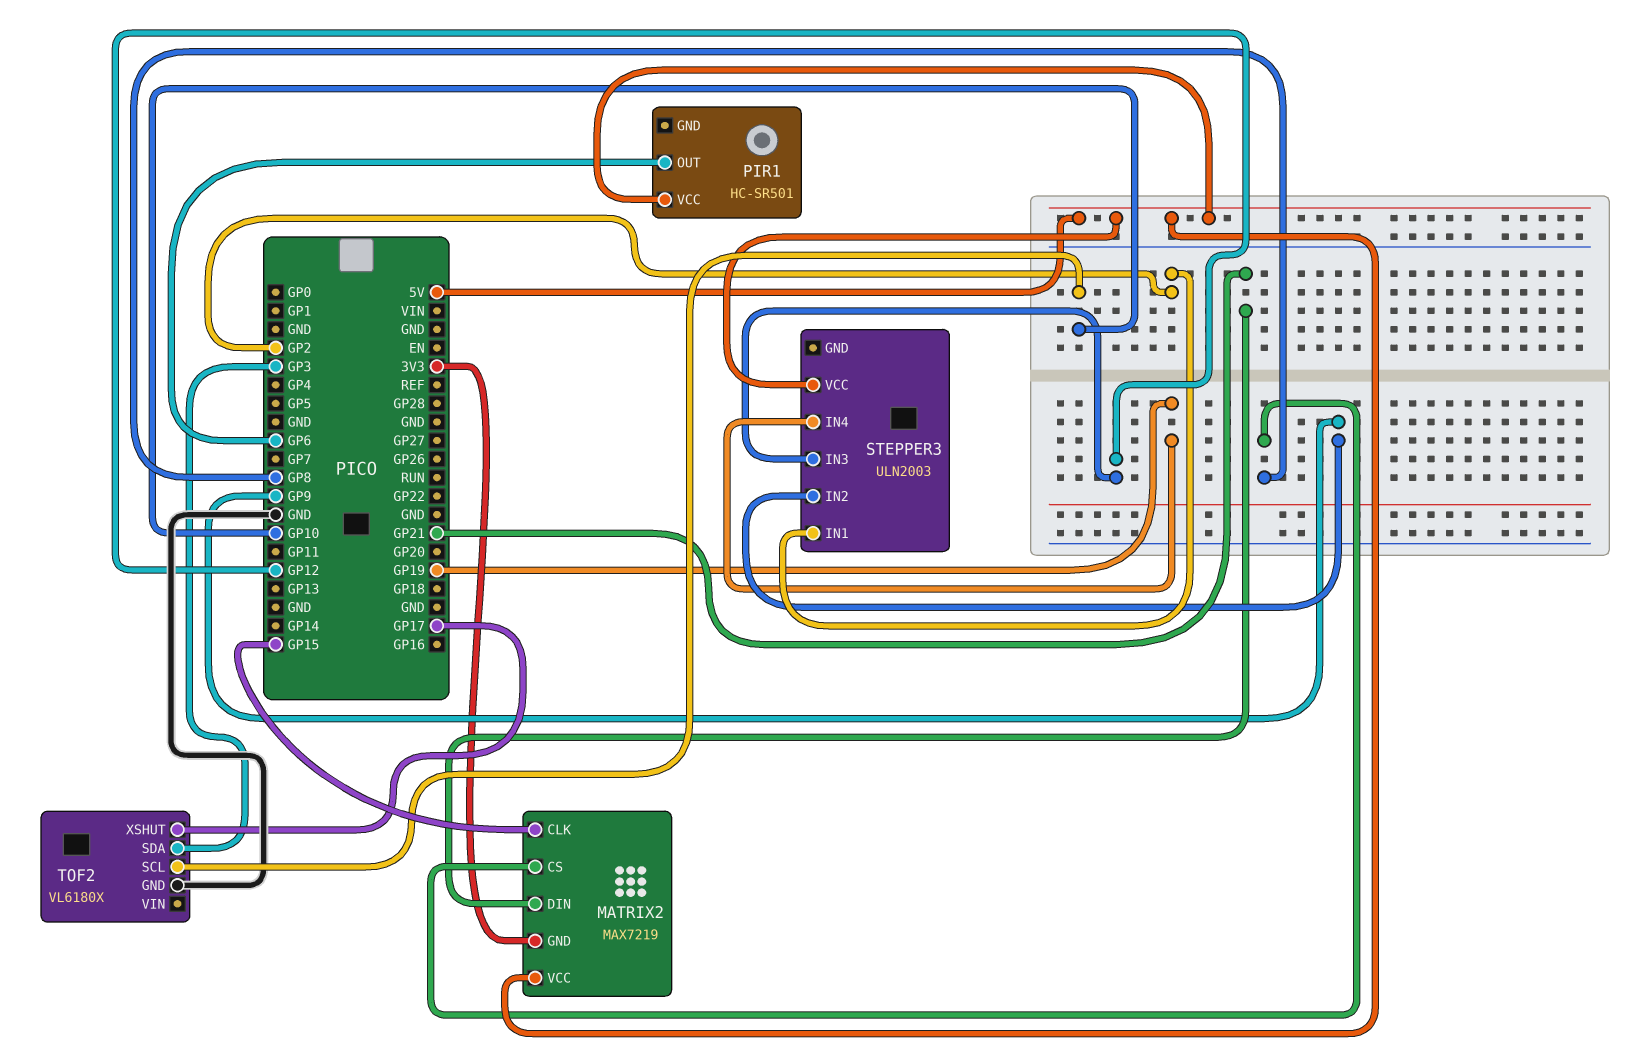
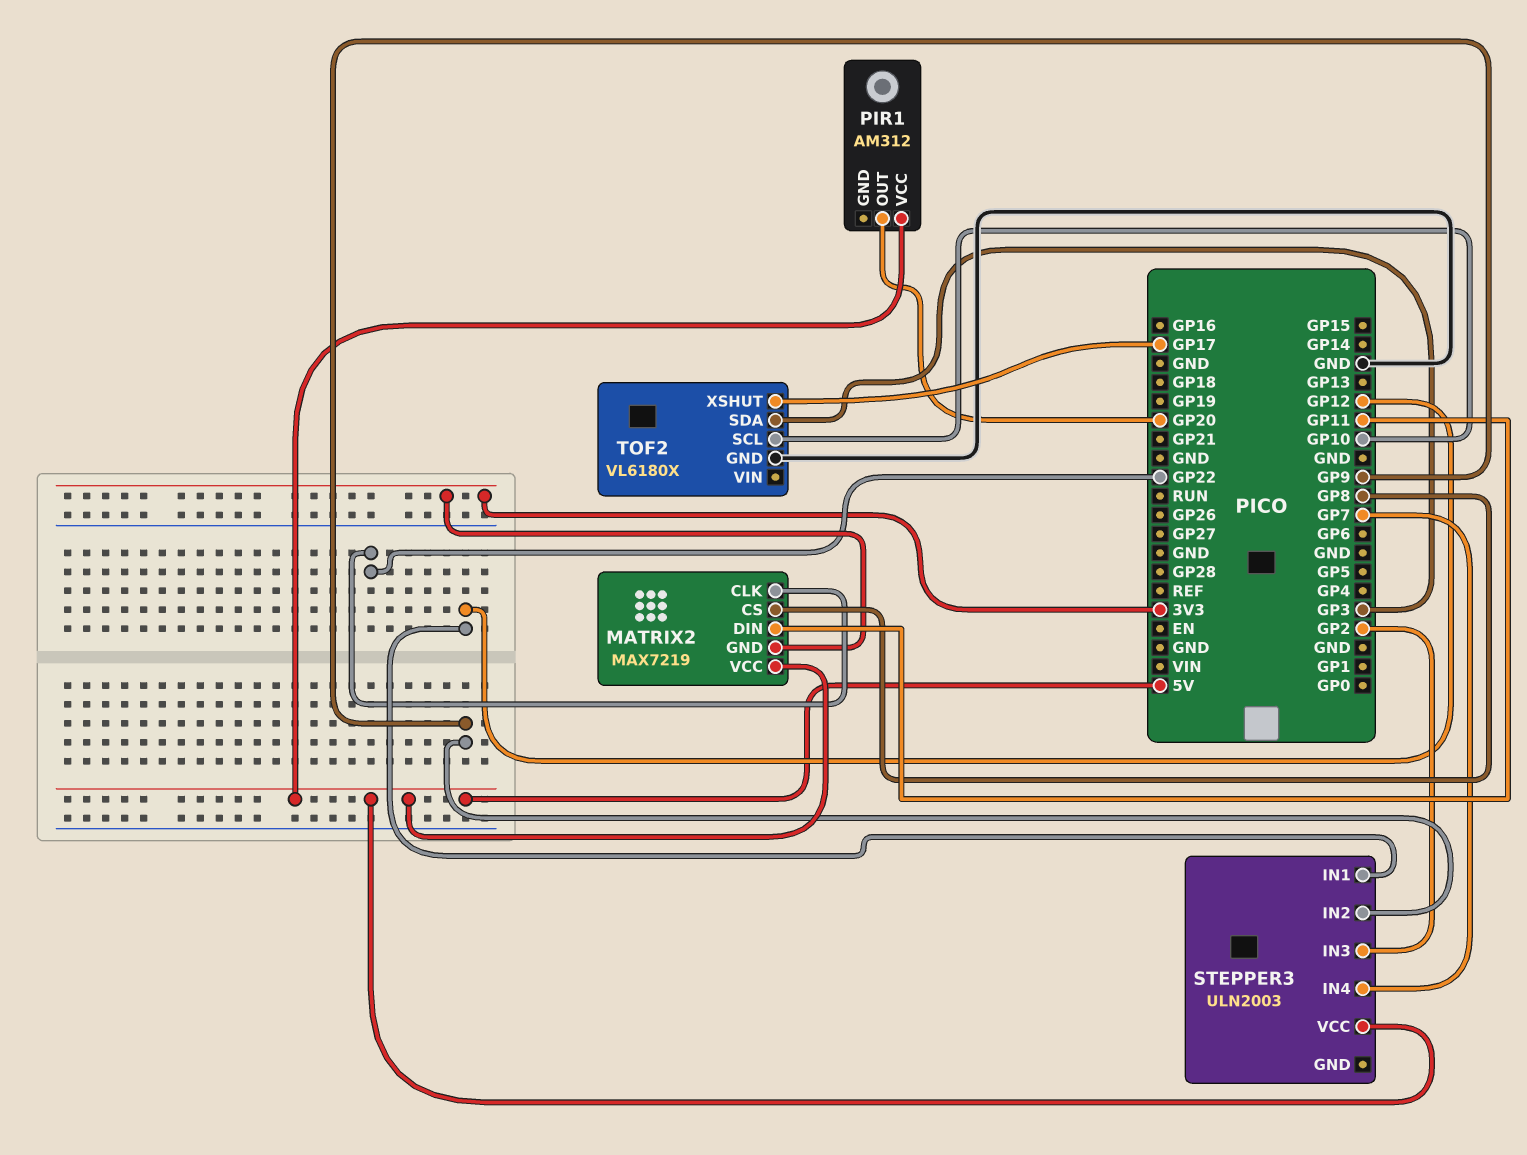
MATRIX2 pin CLK: GP15 -> GP22
MATRIX2 pin DIN: GP21 -> GP11
PIR1: HC-SR501 -> AM312
PIR1 pin OUT: GP6 -> GP20
STEPPER3 pin IN1: GP2 -> GP12
STEPPER3 pin IN3: GP12 -> GP2
STEPPER3 pin IN4: GP19 -> GP7

